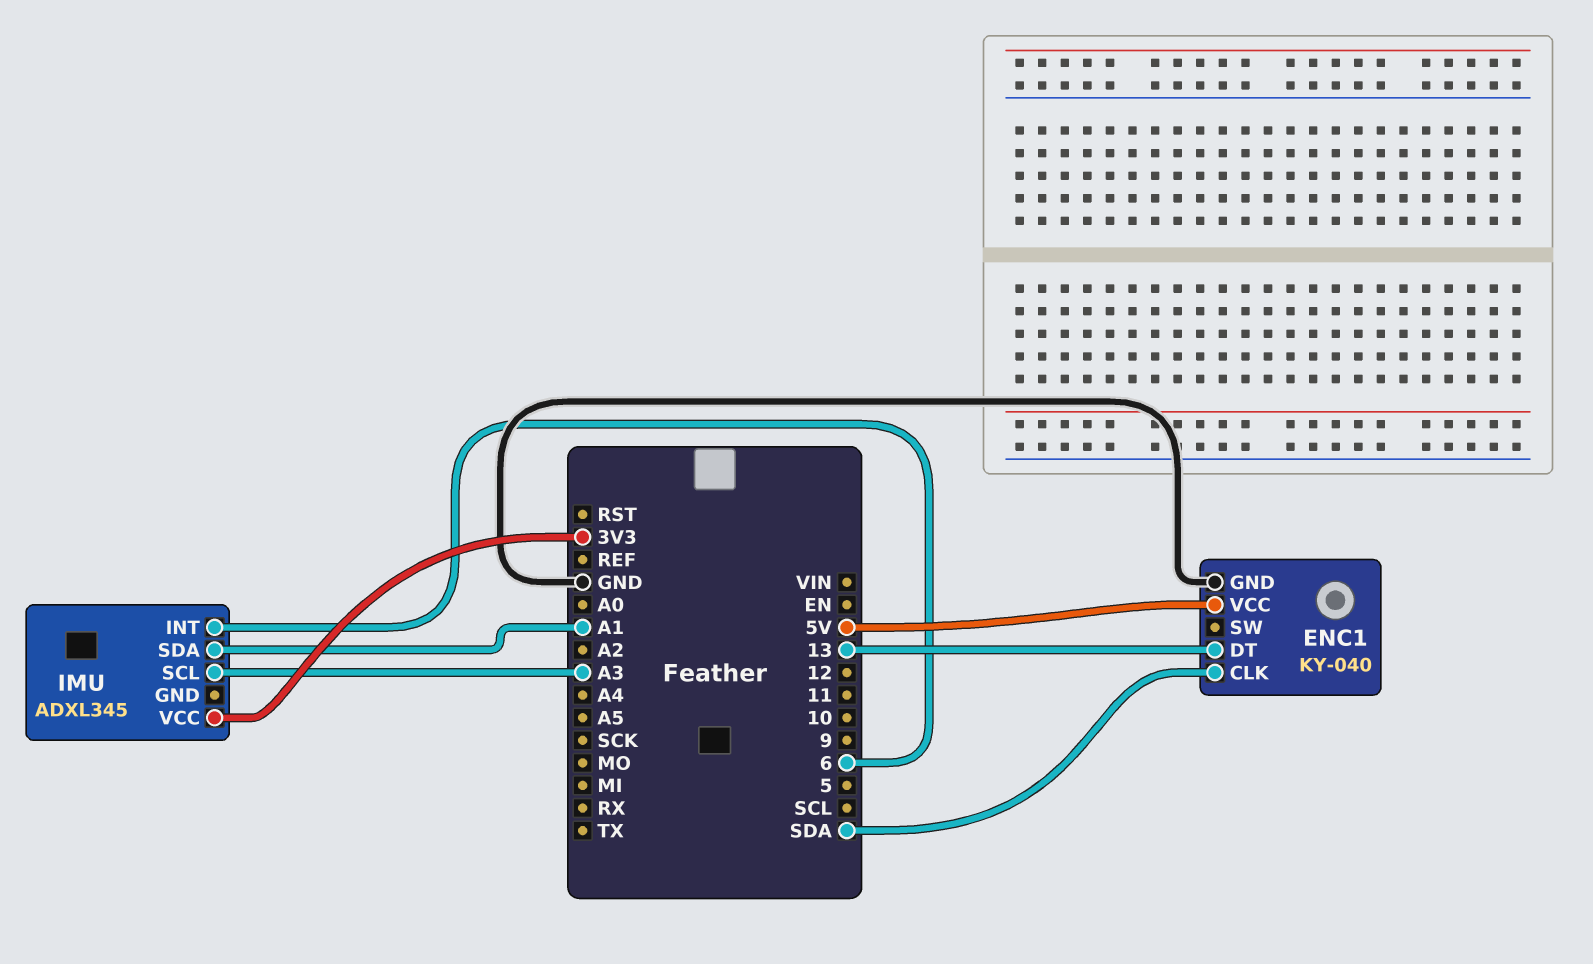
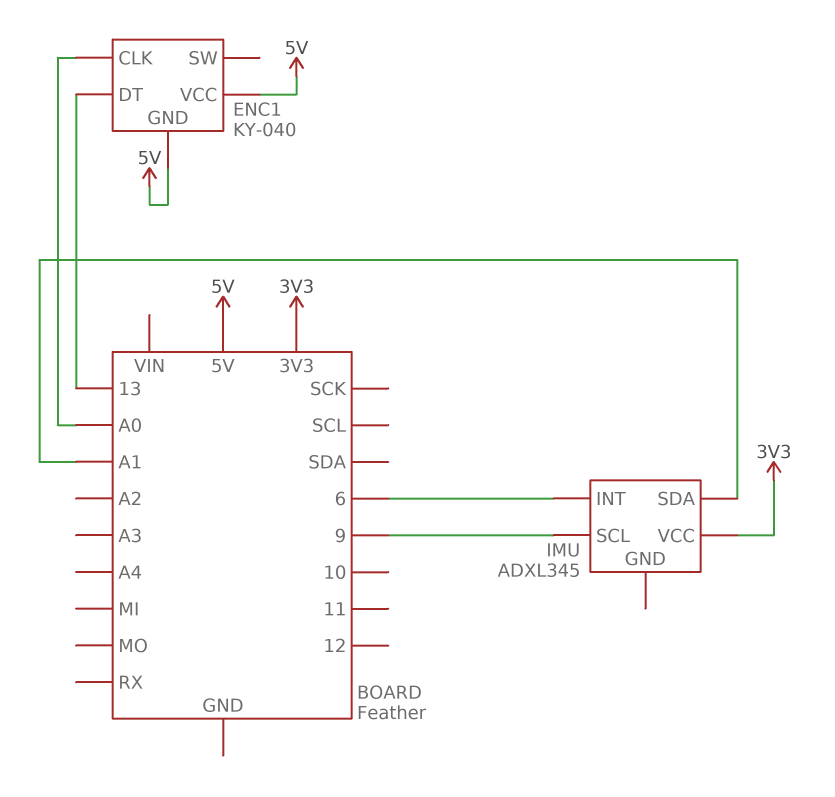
ENC1 pin CLK: SDA -> A0
ENC1 pin GND: GND -> 5V
IMU pin SCL: A3 -> 9

